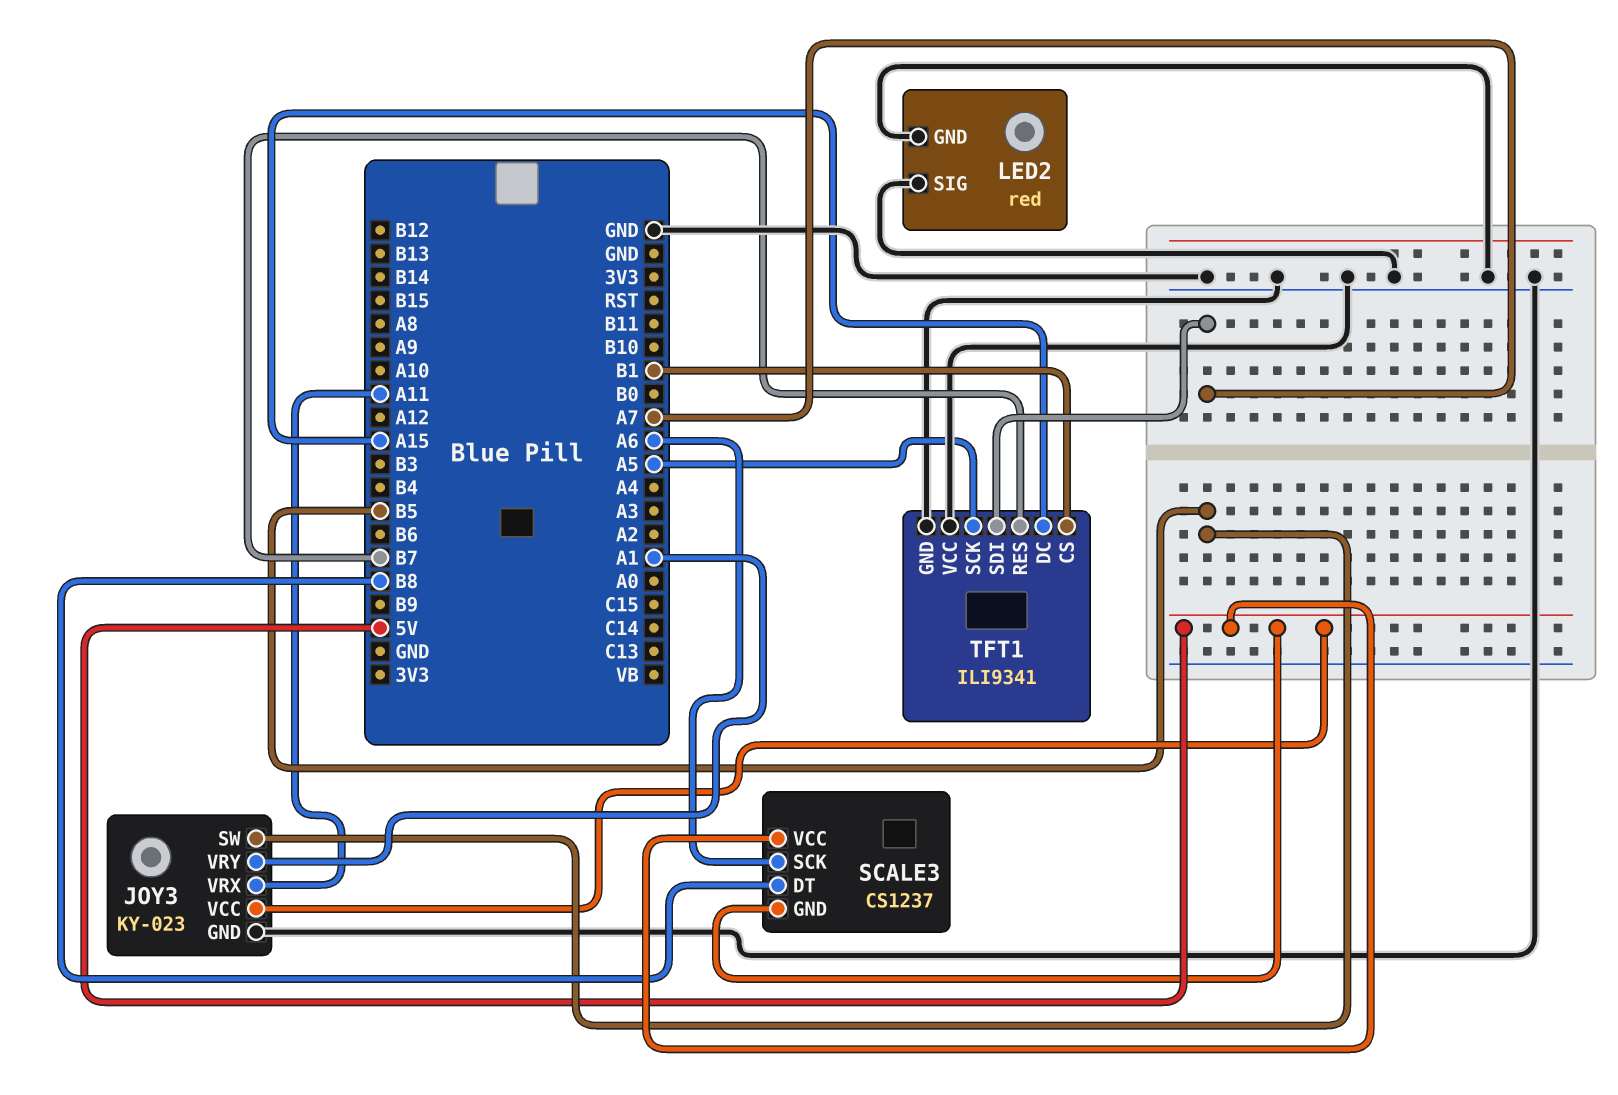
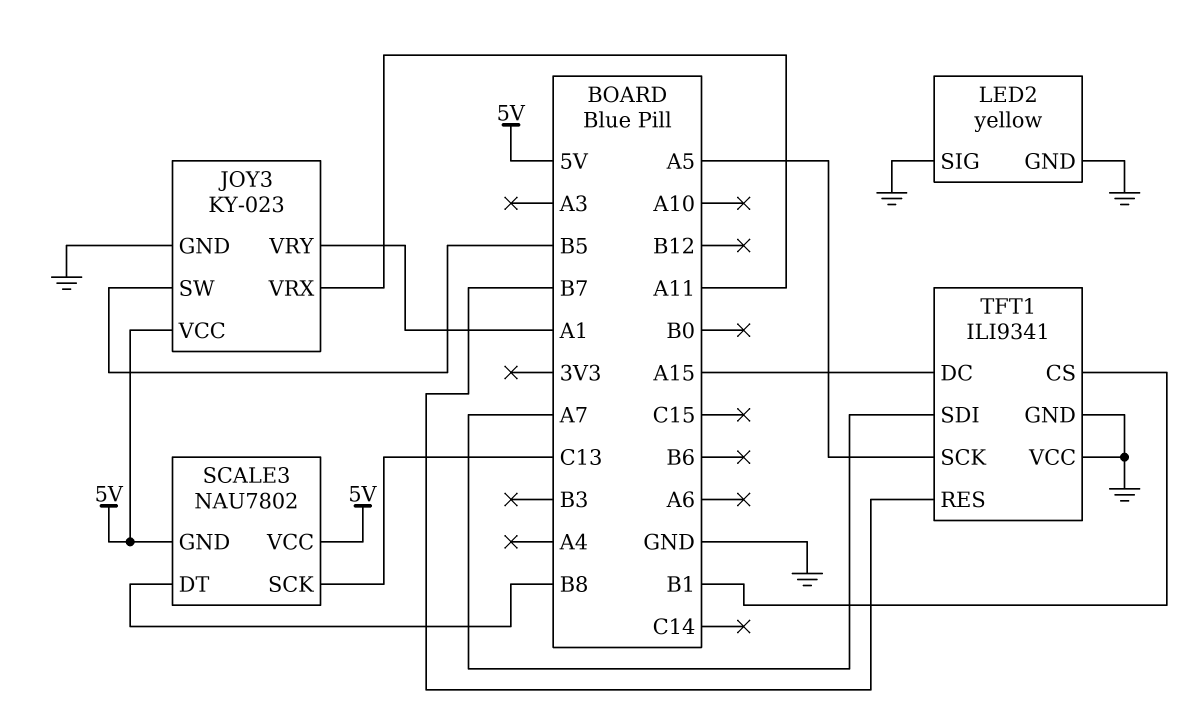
LED2: red -> yellow
SCALE3: CS1237 -> NAU7802
SCALE3 pin SCK: A6 -> C13

